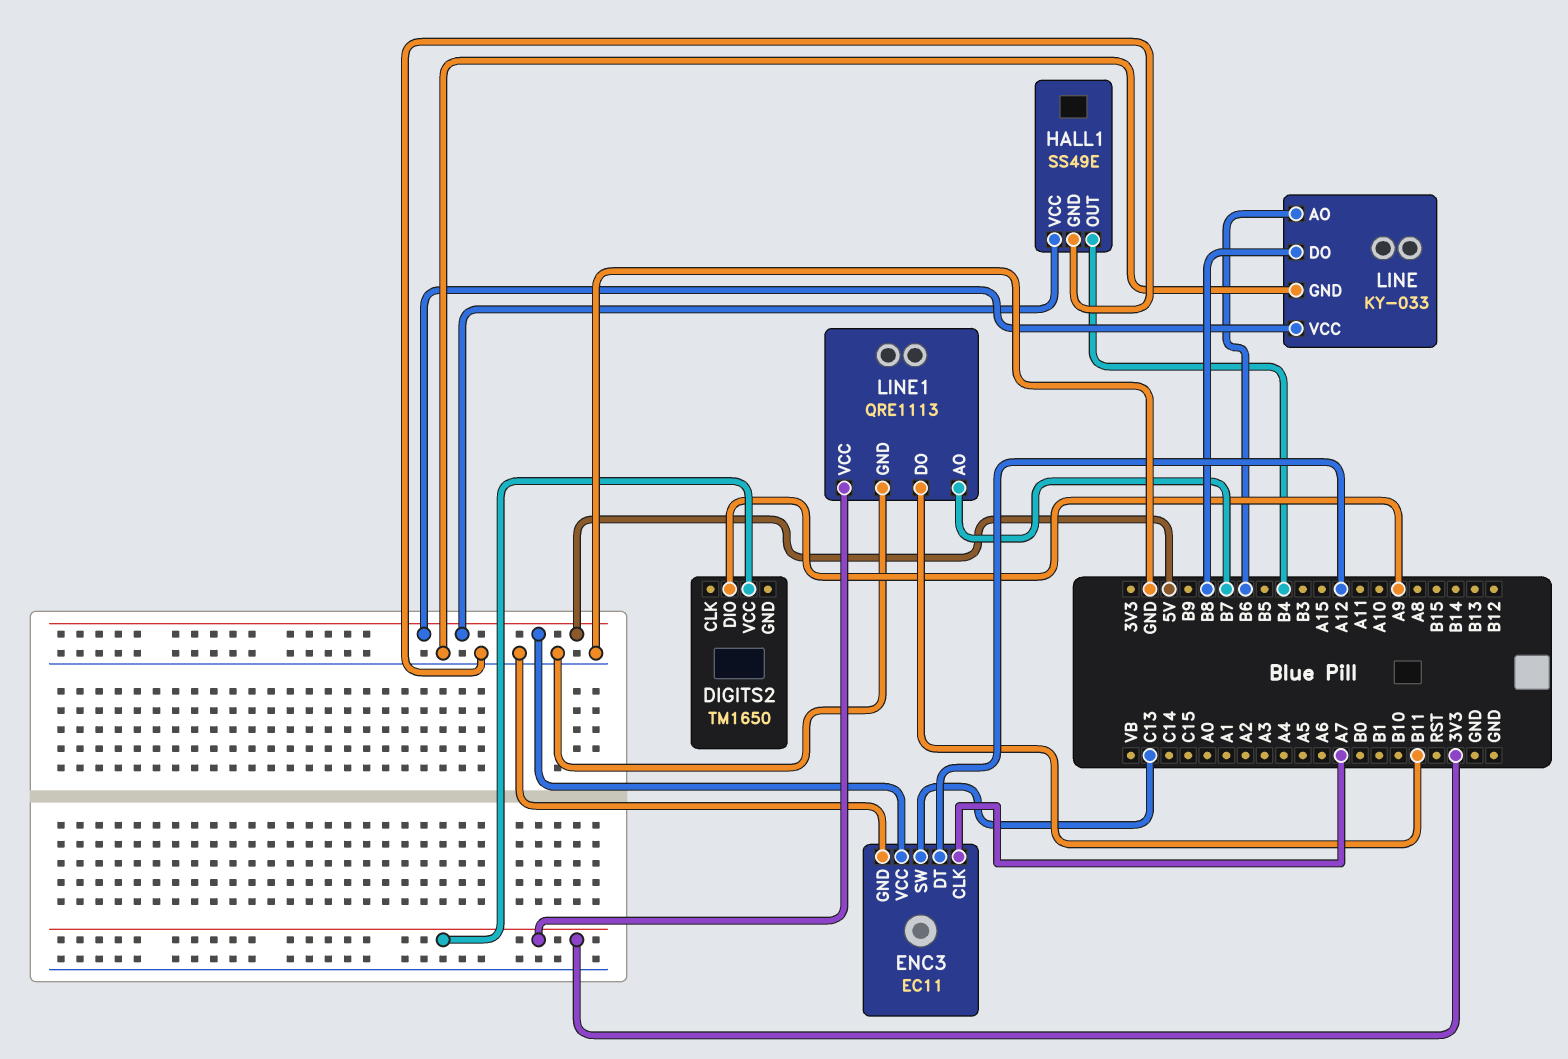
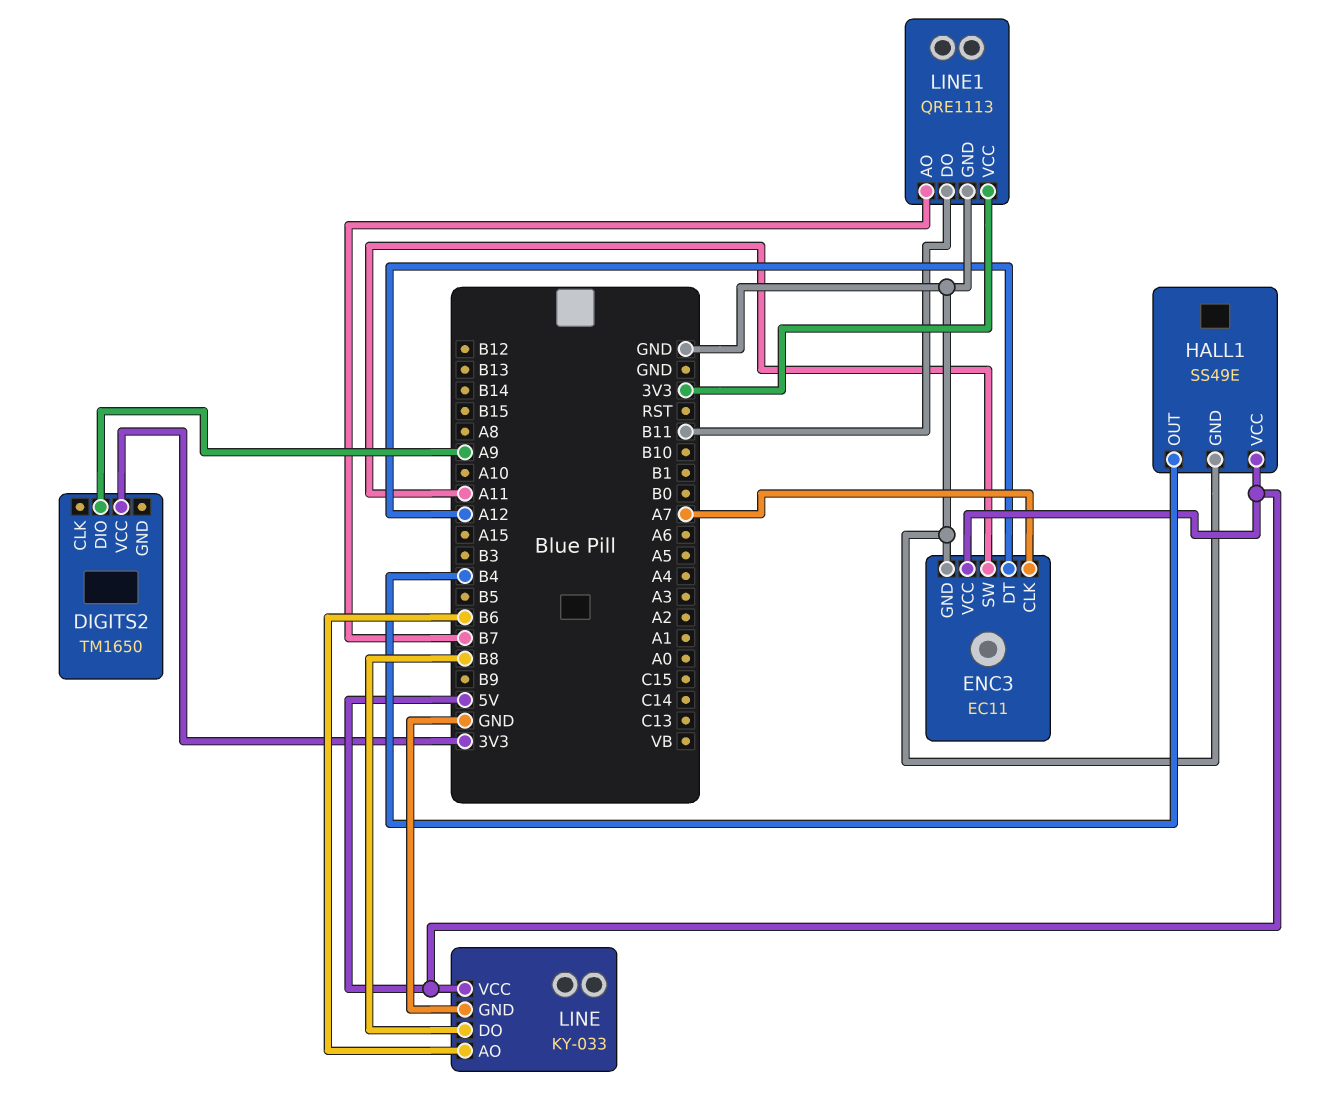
ENC3 pin SW: C13 -> A11

